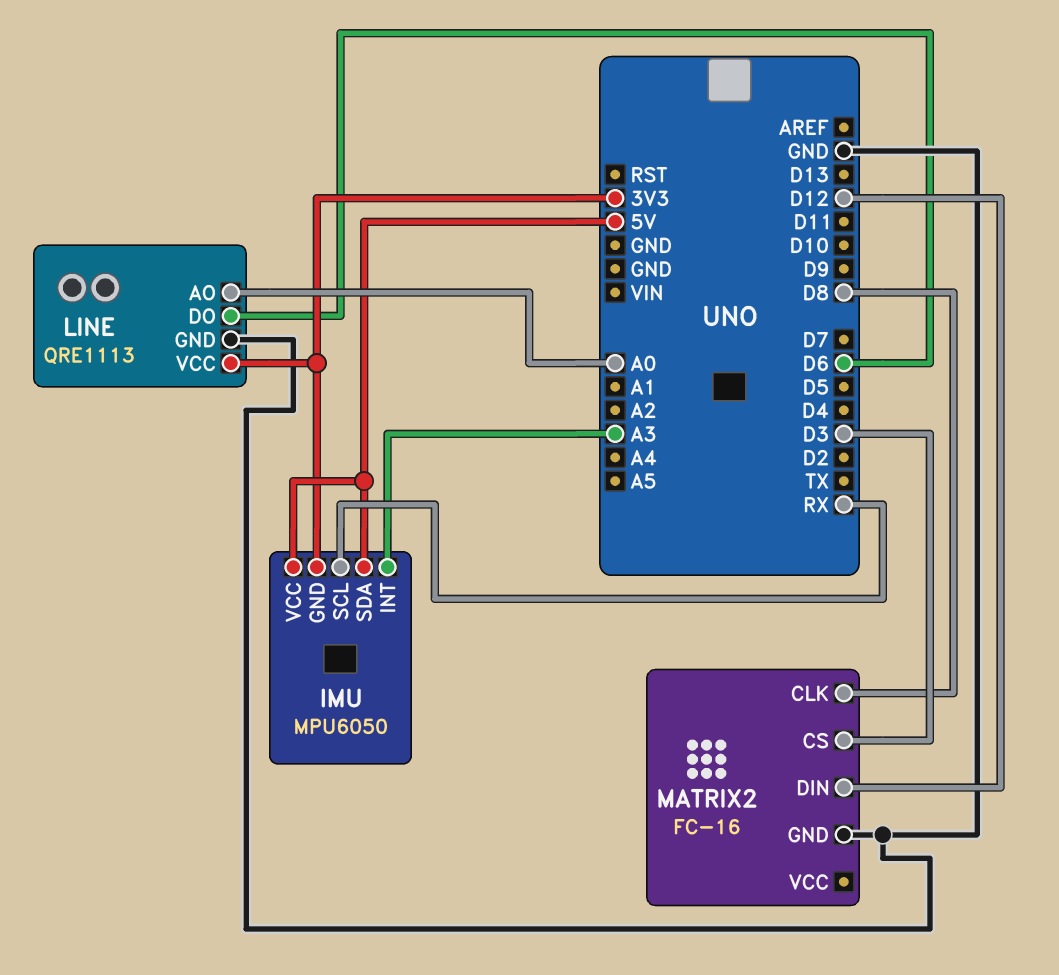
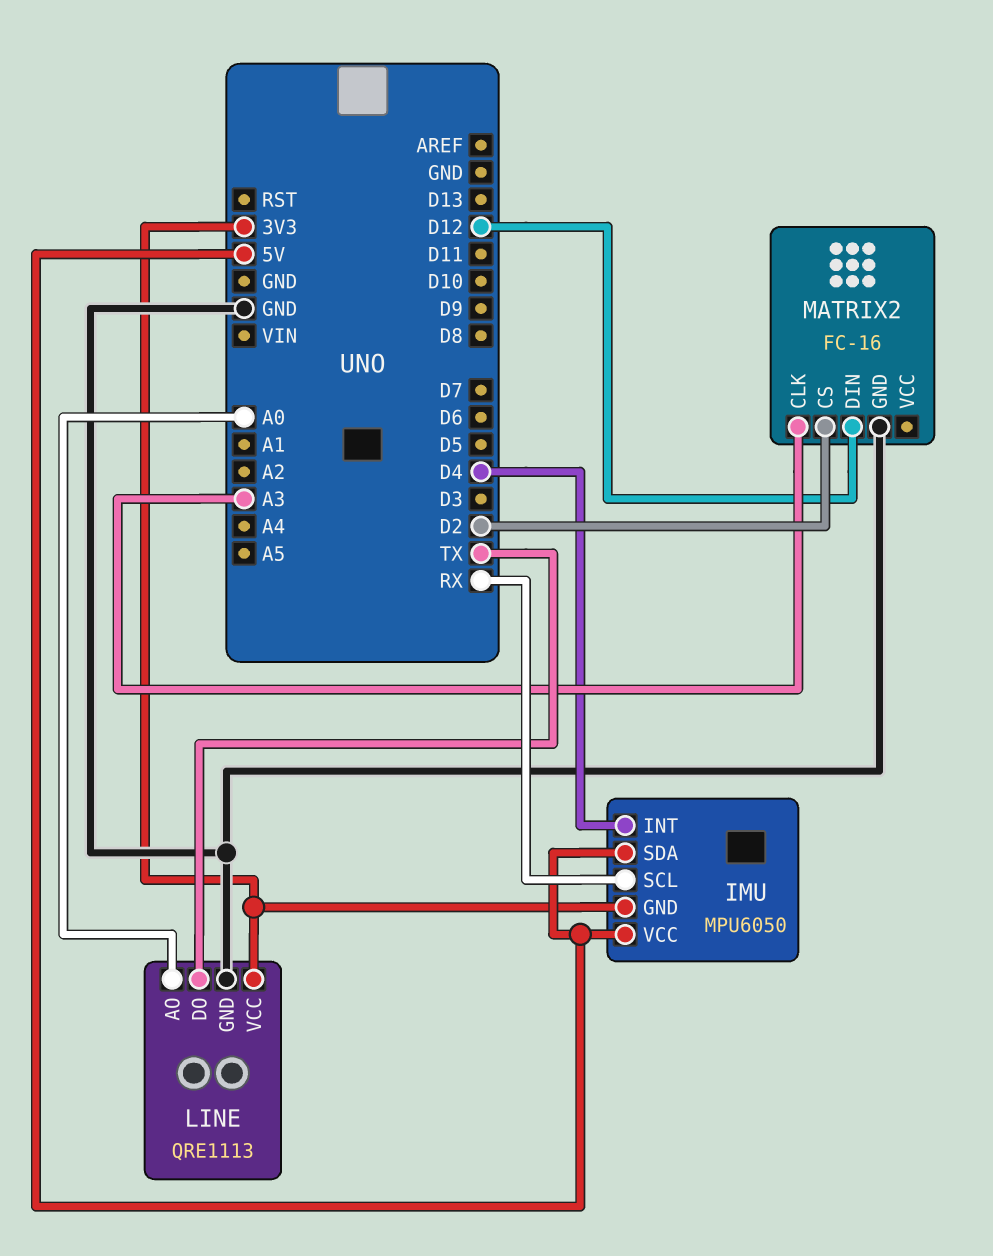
IMU pin INT: A3 -> D4
LINE pin DO: D6 -> TX
MATRIX2 pin CLK: D8 -> A3
MATRIX2 pin CS: D3 -> D2

